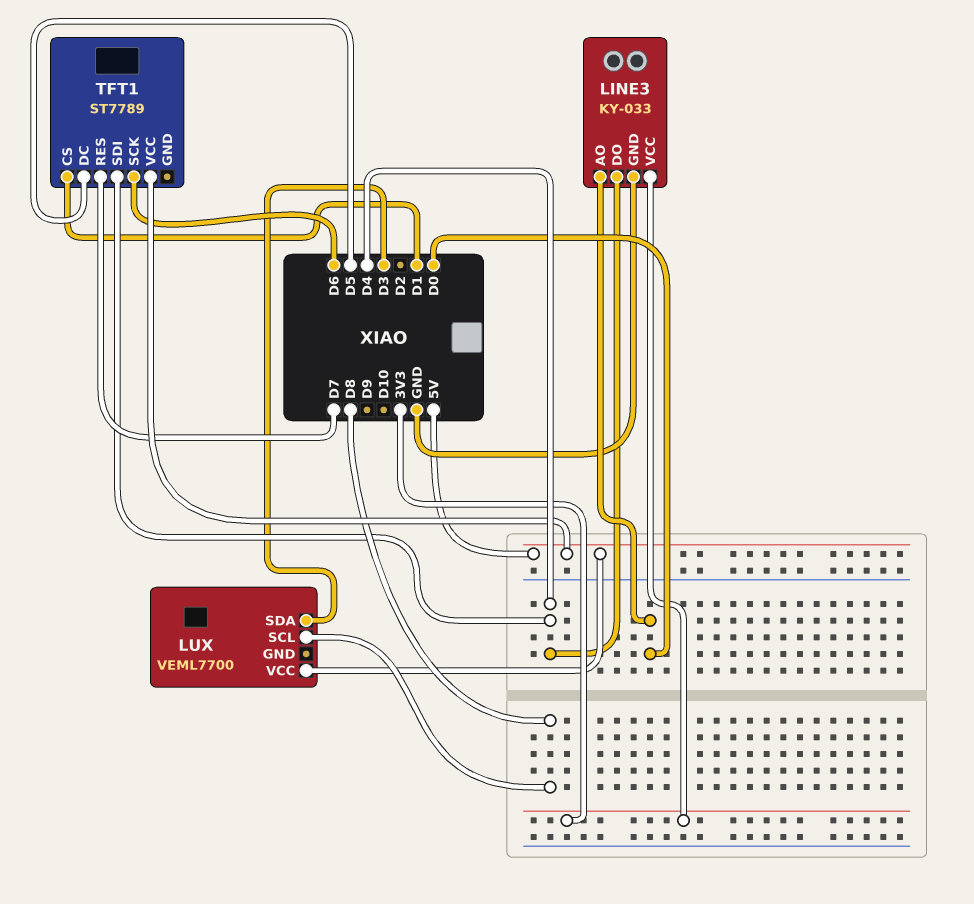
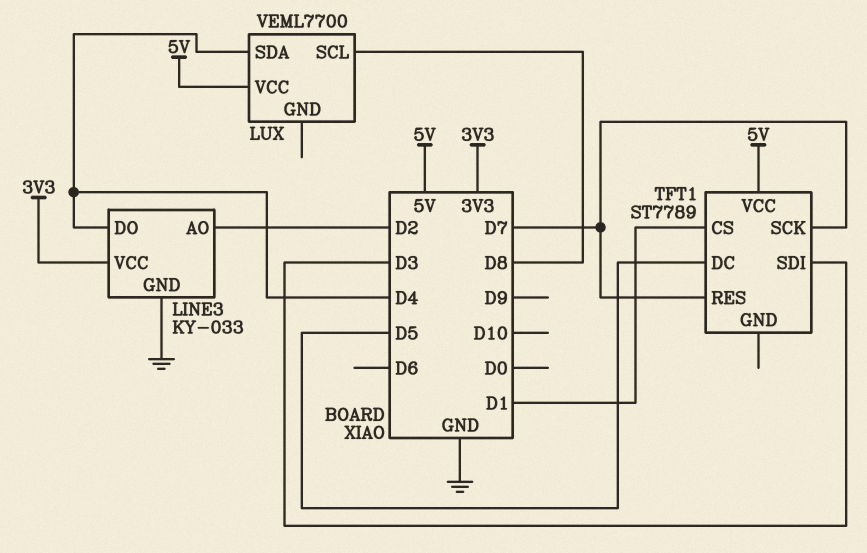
LINE3 pin AO: D0 -> D2
LUX pin SDA: D3 -> D4
TFT1 pin SCK: D6 -> D7
TFT1 pin SDI: D4 -> D3

